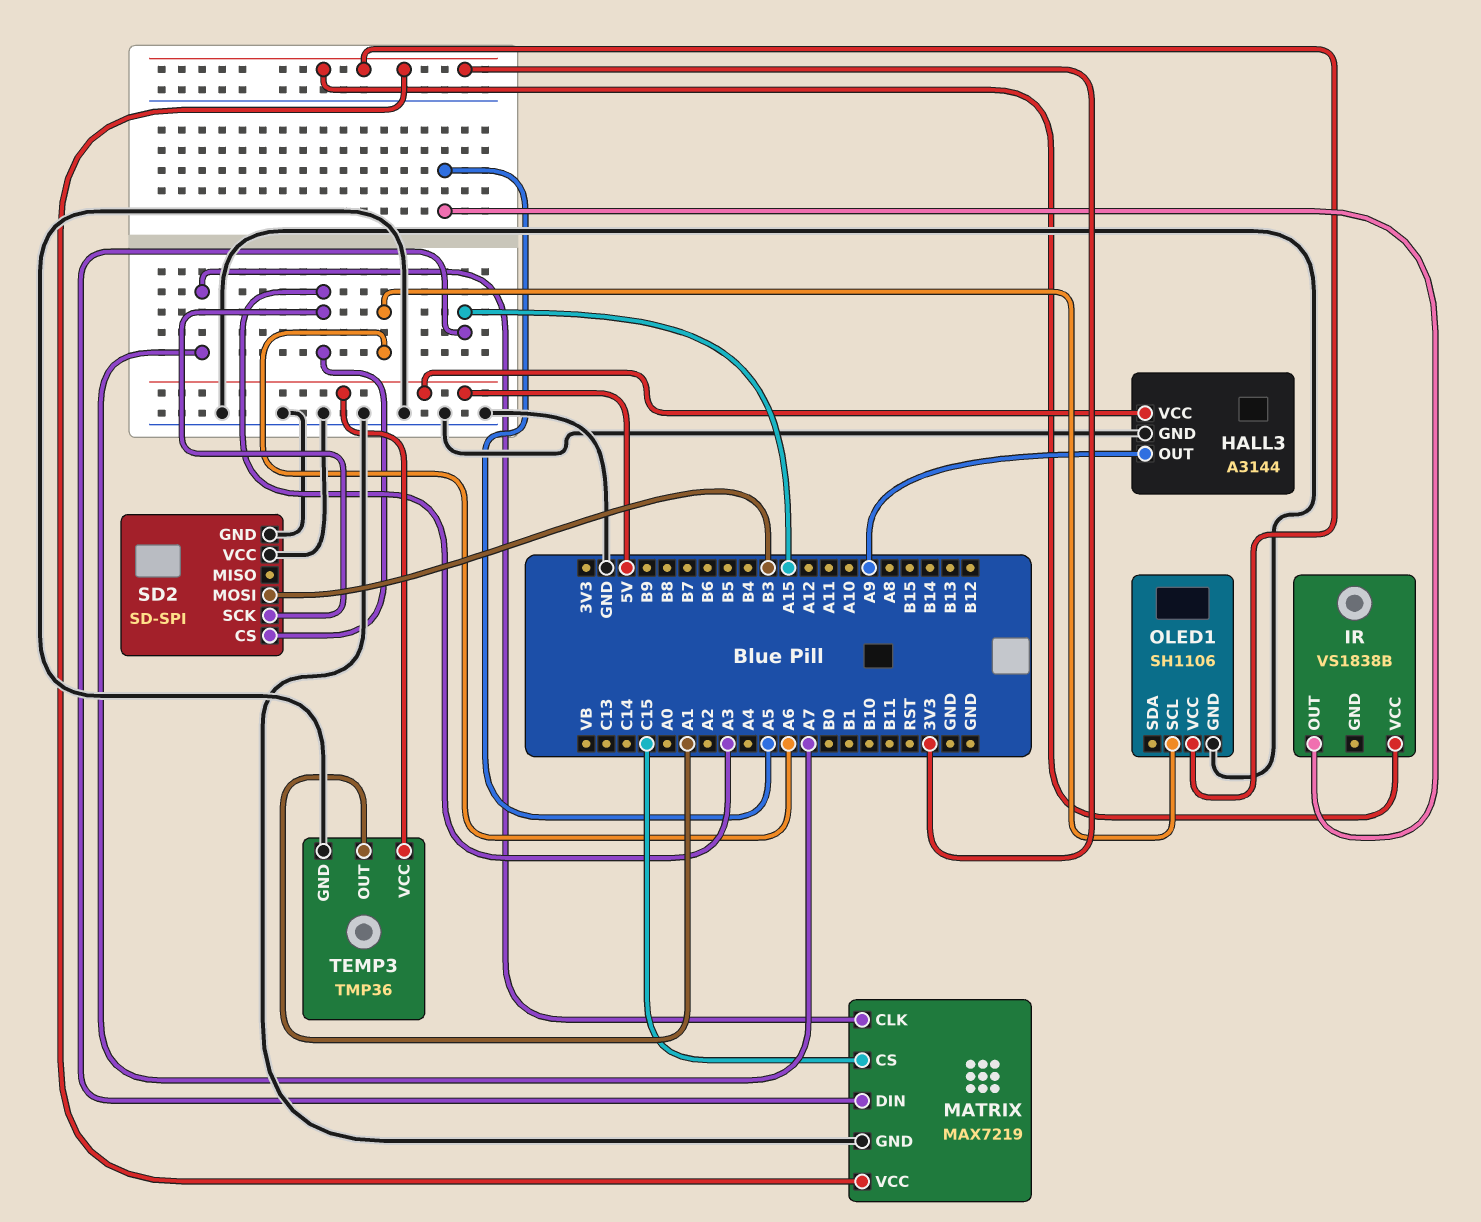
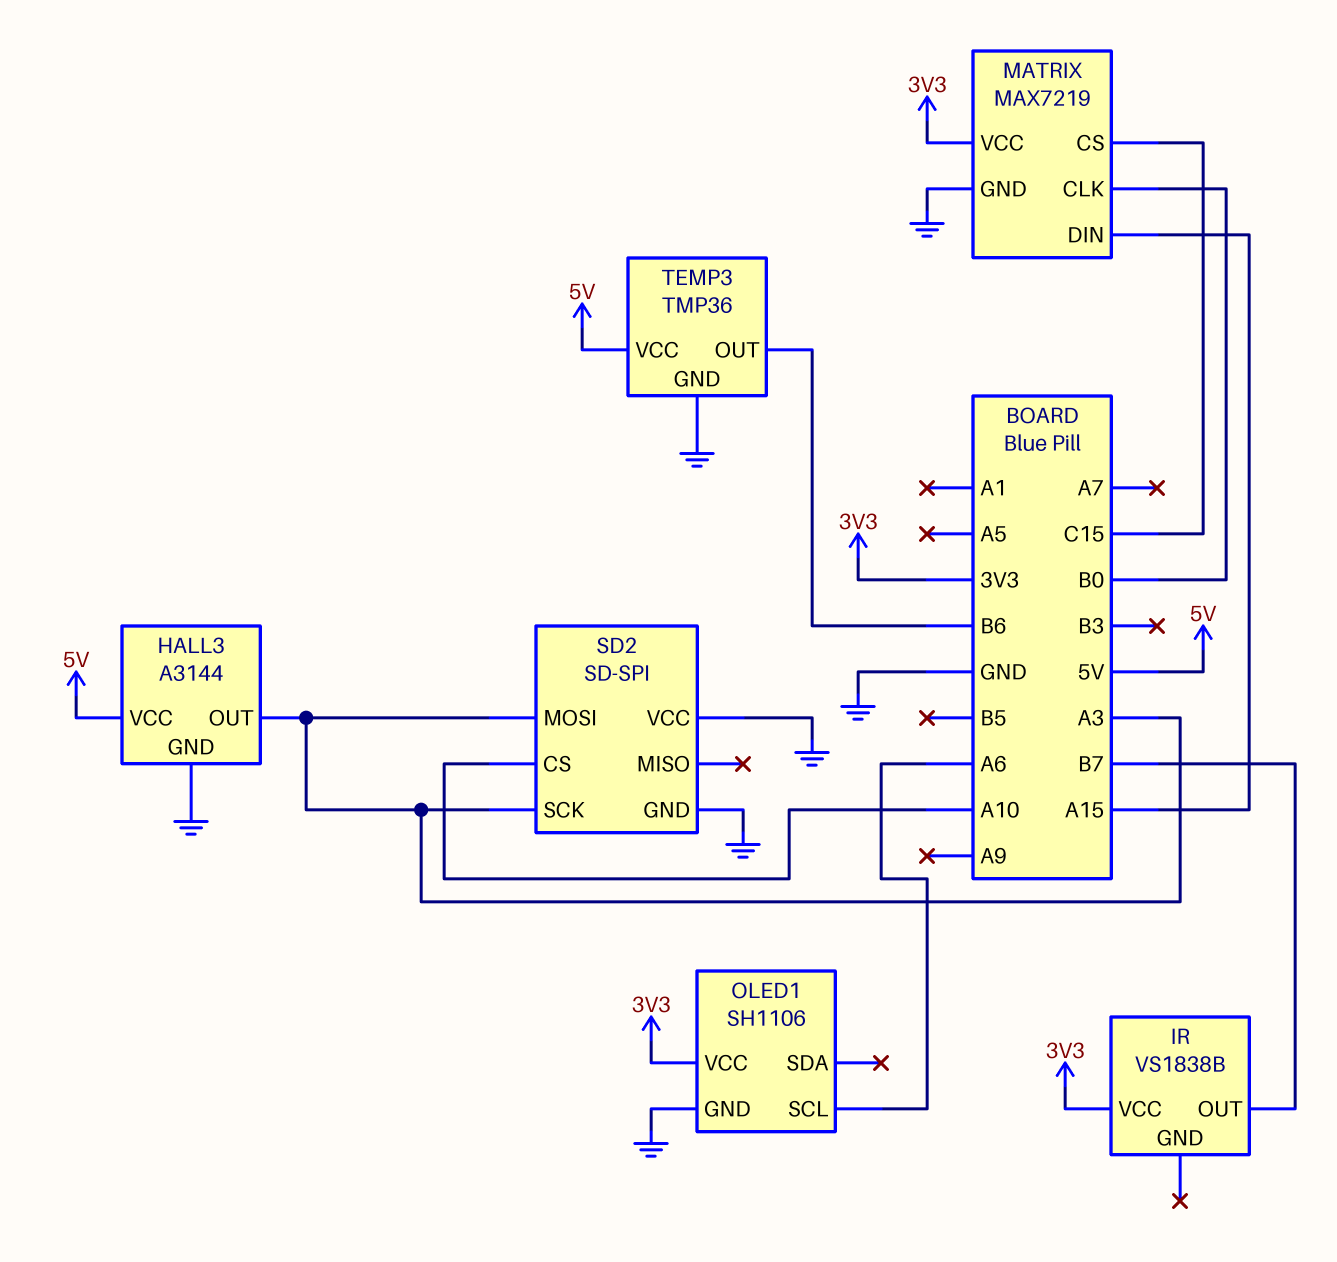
HALL3 pin OUT: A9 -> A3
IR pin OUT: A5 -> B7
MATRIX pin CLK: A7 -> B0
SD2 pin CS: A3 -> A10
SD2 pin MOSI: B3 -> A3
TEMP3 pin OUT: A1 -> B6

